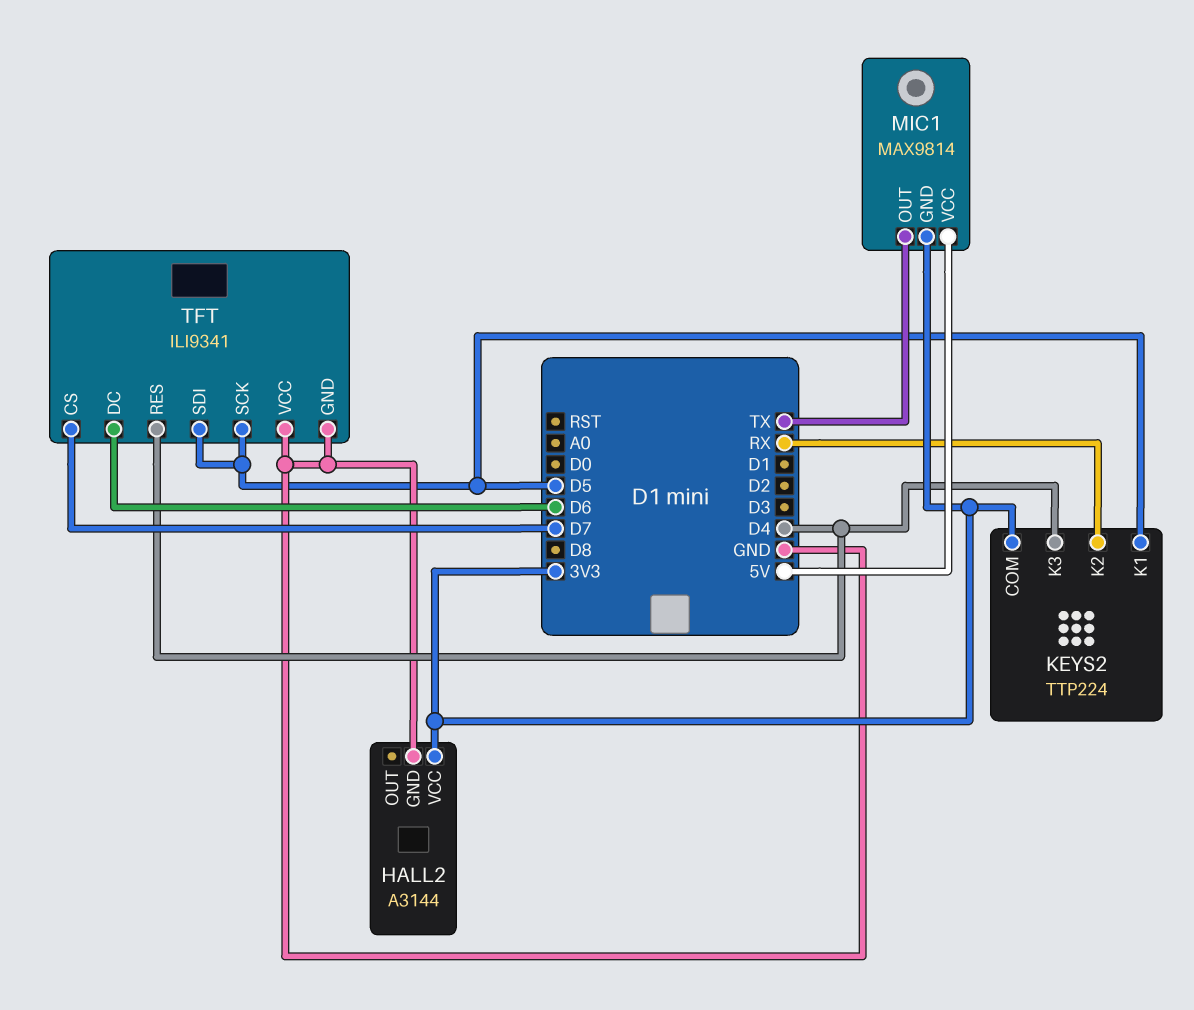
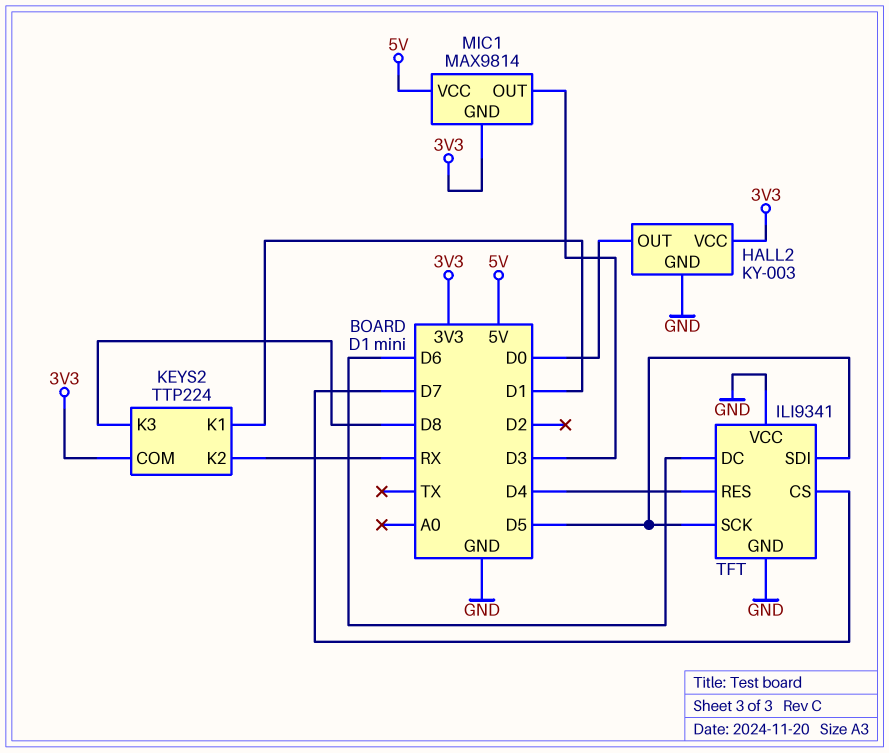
HALL2: A3144 -> KY-003
HALL2 pin OUT: none -> D0
KEYS2 pin K1: D5 -> D1
KEYS2 pin K3: D4 -> D8
MIC1 pin OUT: TX -> D3

